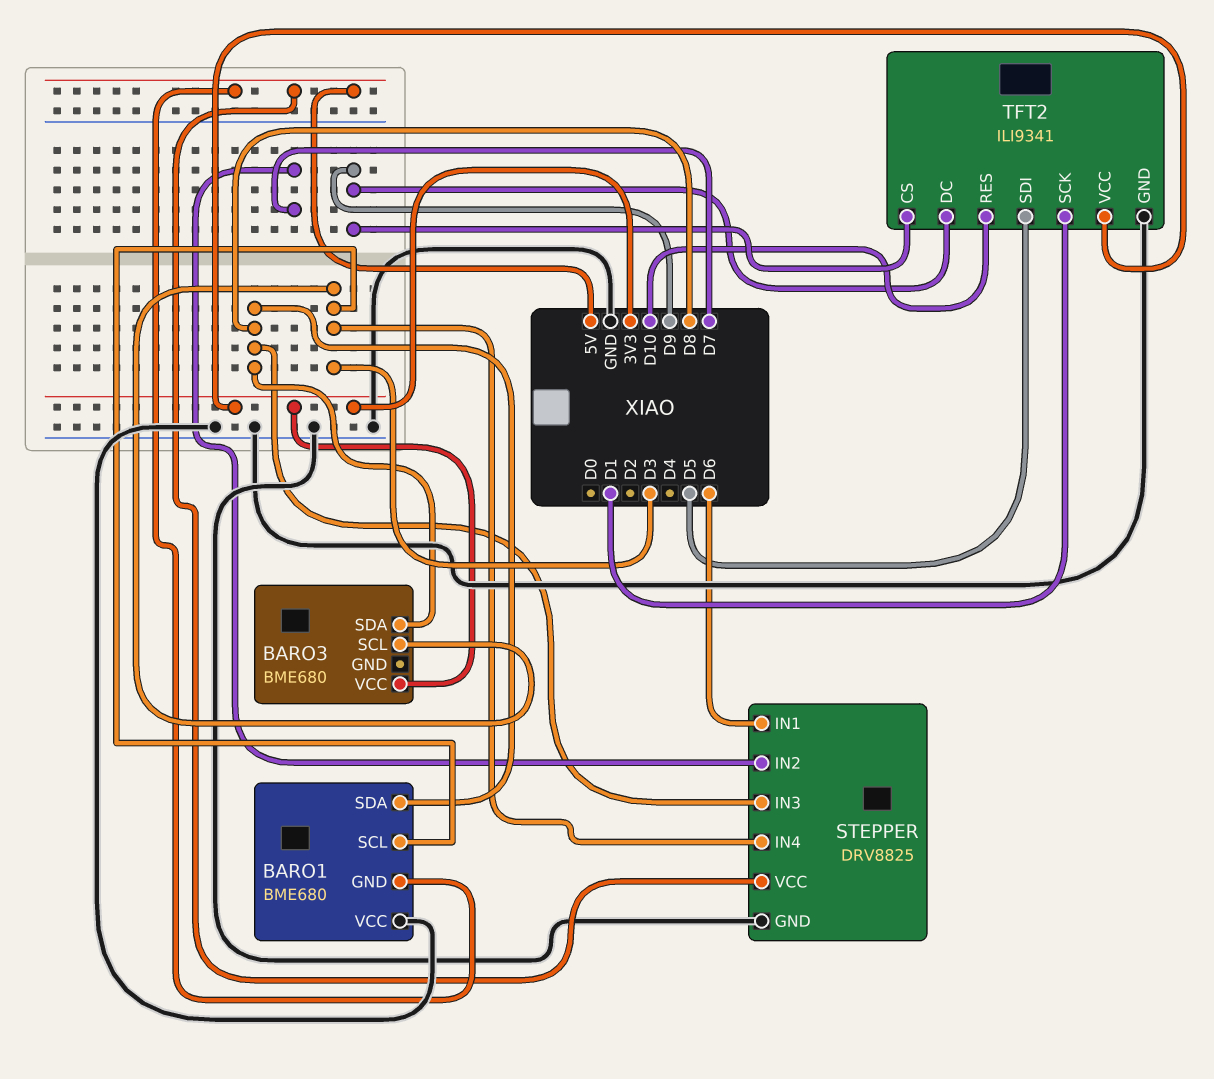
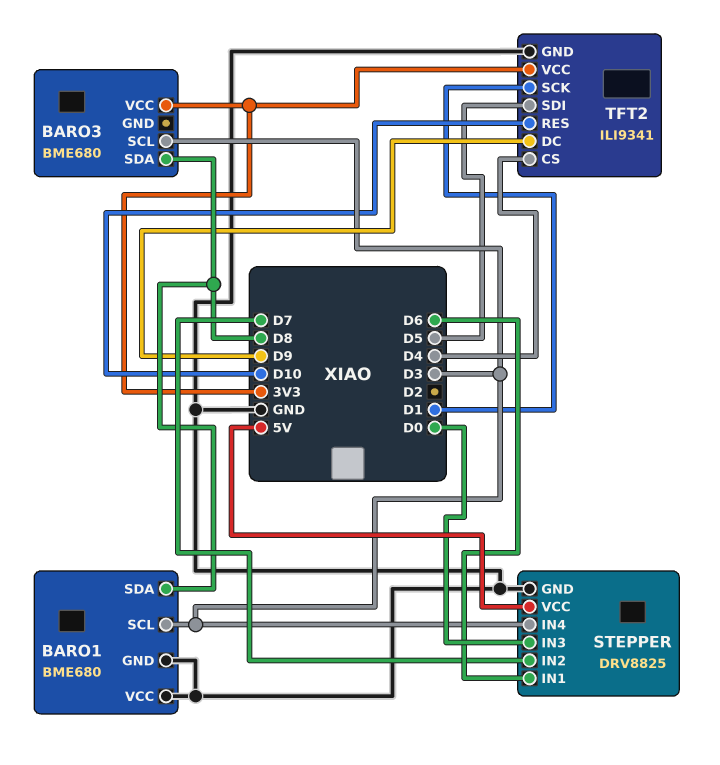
BARO1 pin GND: 5V -> GND
STEPPER pin IN3: D8 -> D0
TFT2 pin CS: D9 -> D4

